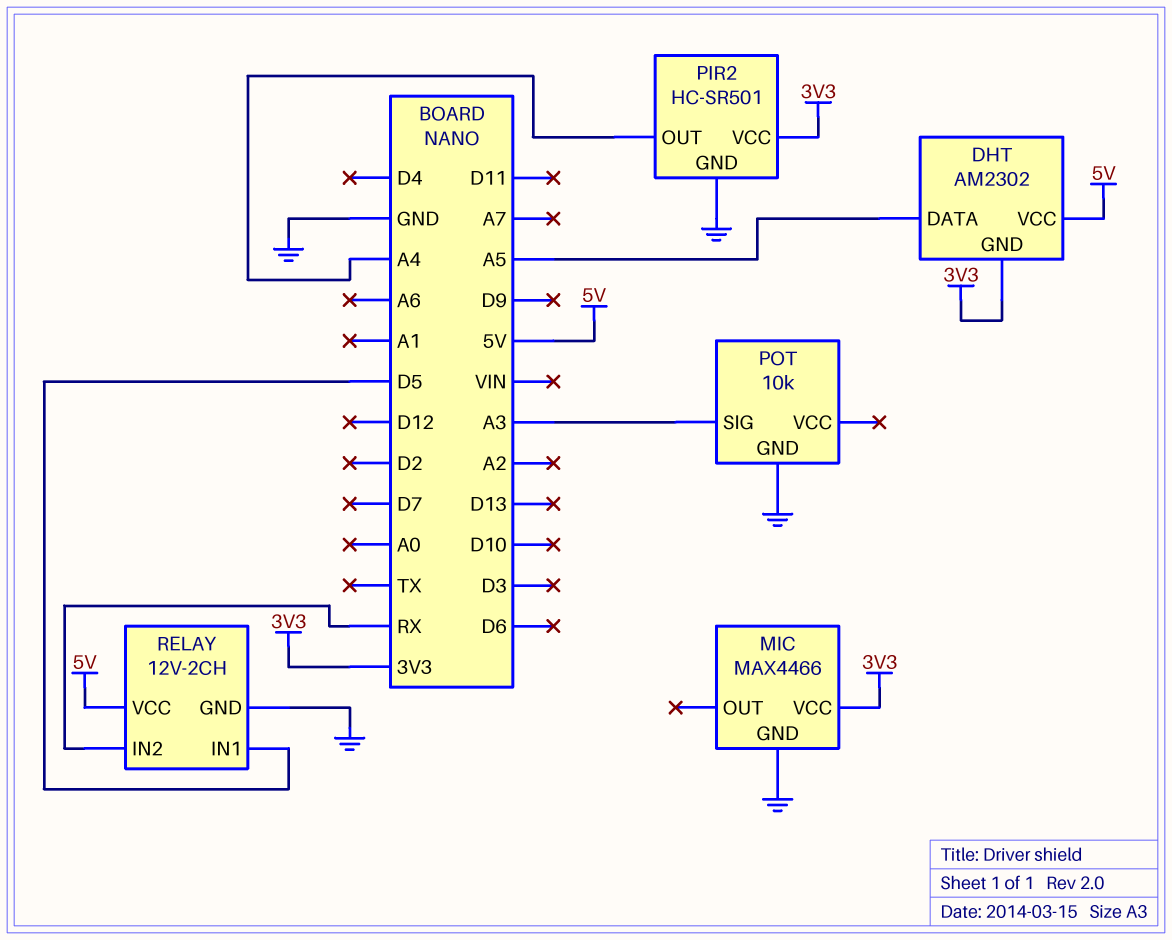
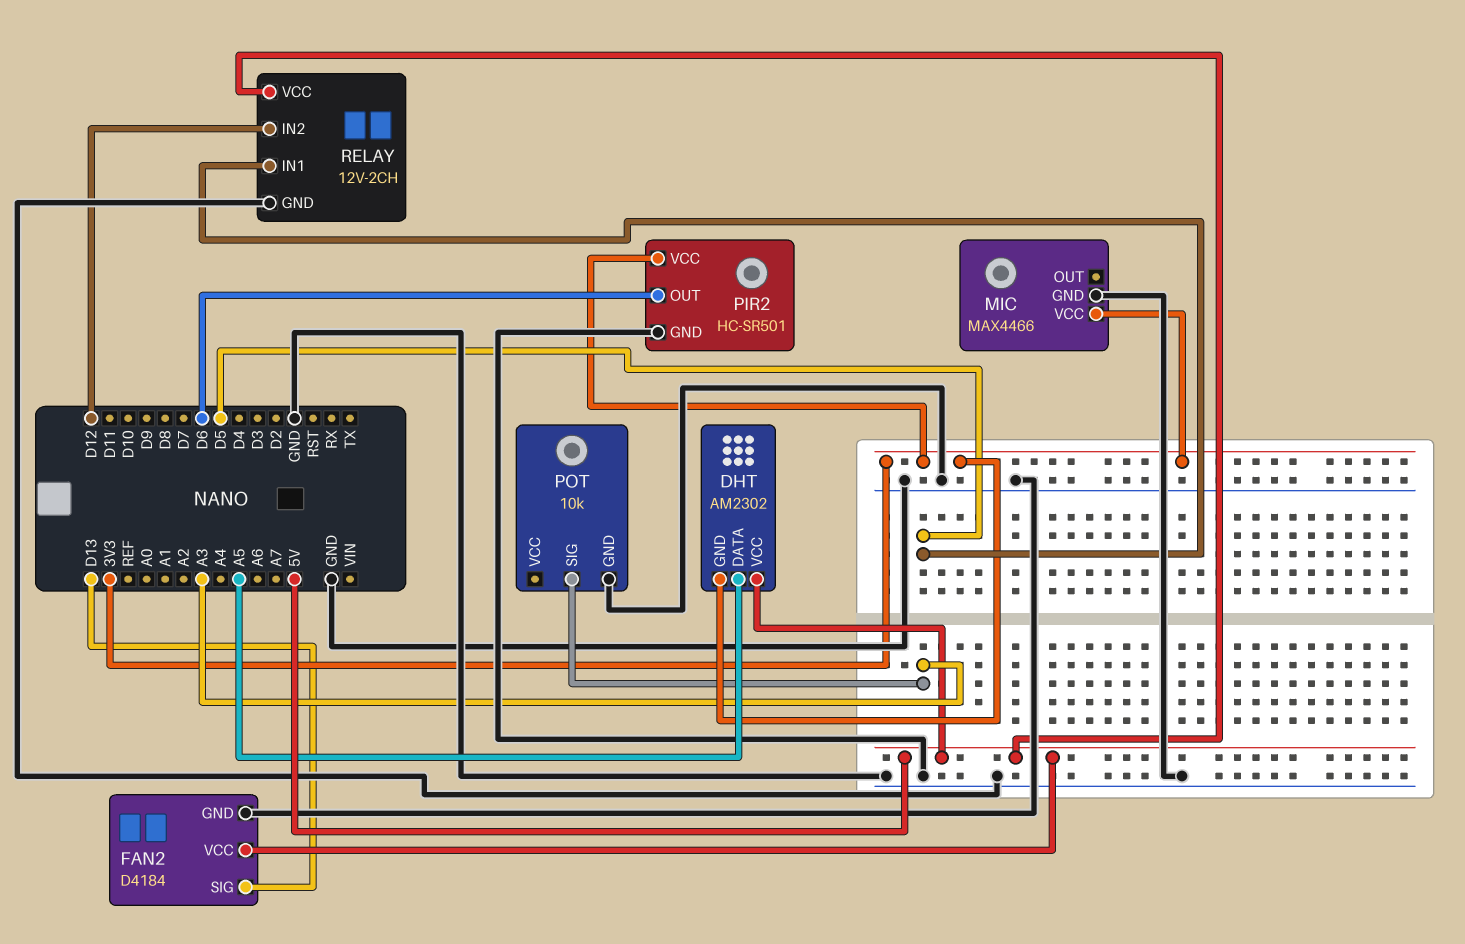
FAN2: none -> D4184
FAN2 pin GND: none -> GND
FAN2 pin SIG: none -> D13
FAN2 pin VCC: none -> 5V
PIR2 pin OUT: A4 -> D6
RELAY pin IN2: RX -> D12

